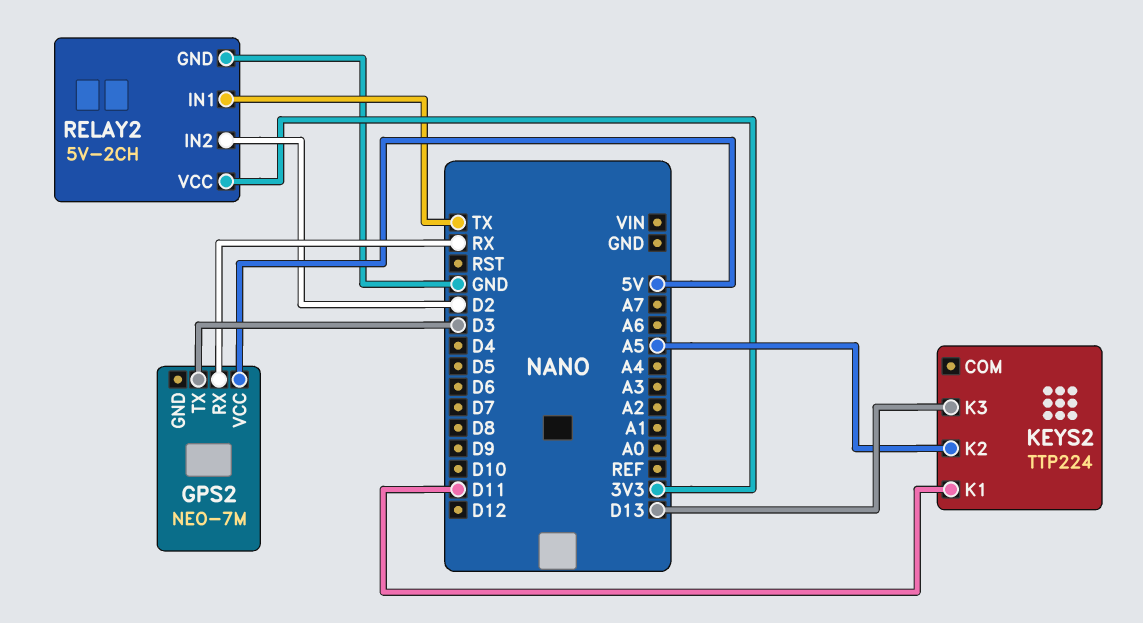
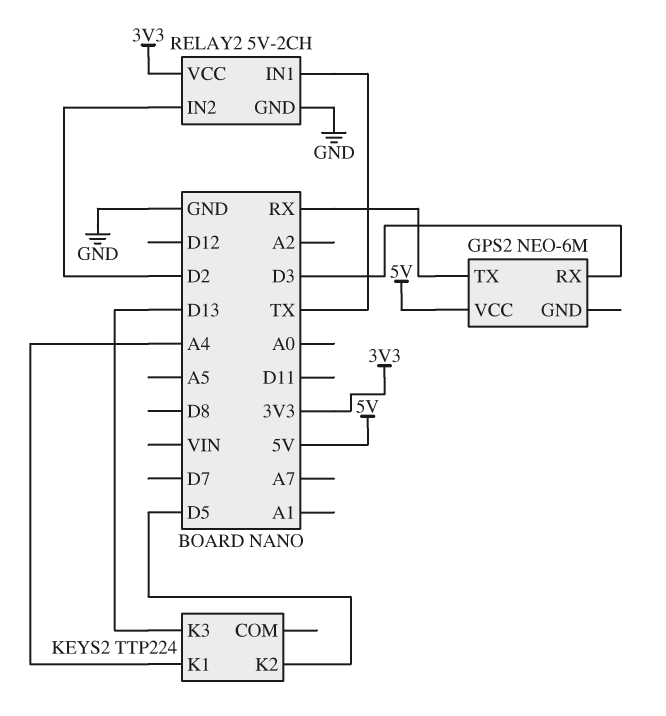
GPS2: NEO-7M -> NEO-6M
GPS2 pin RX: RX -> D3
GPS2 pin TX: D3 -> RX
KEYS2 pin K1: D11 -> A4
KEYS2 pin K2: A5 -> D5

